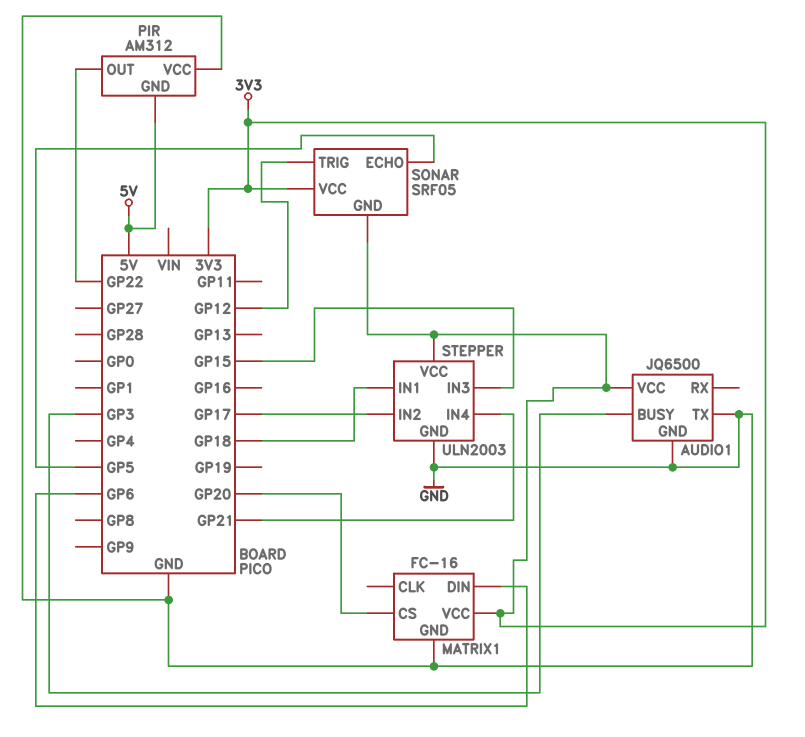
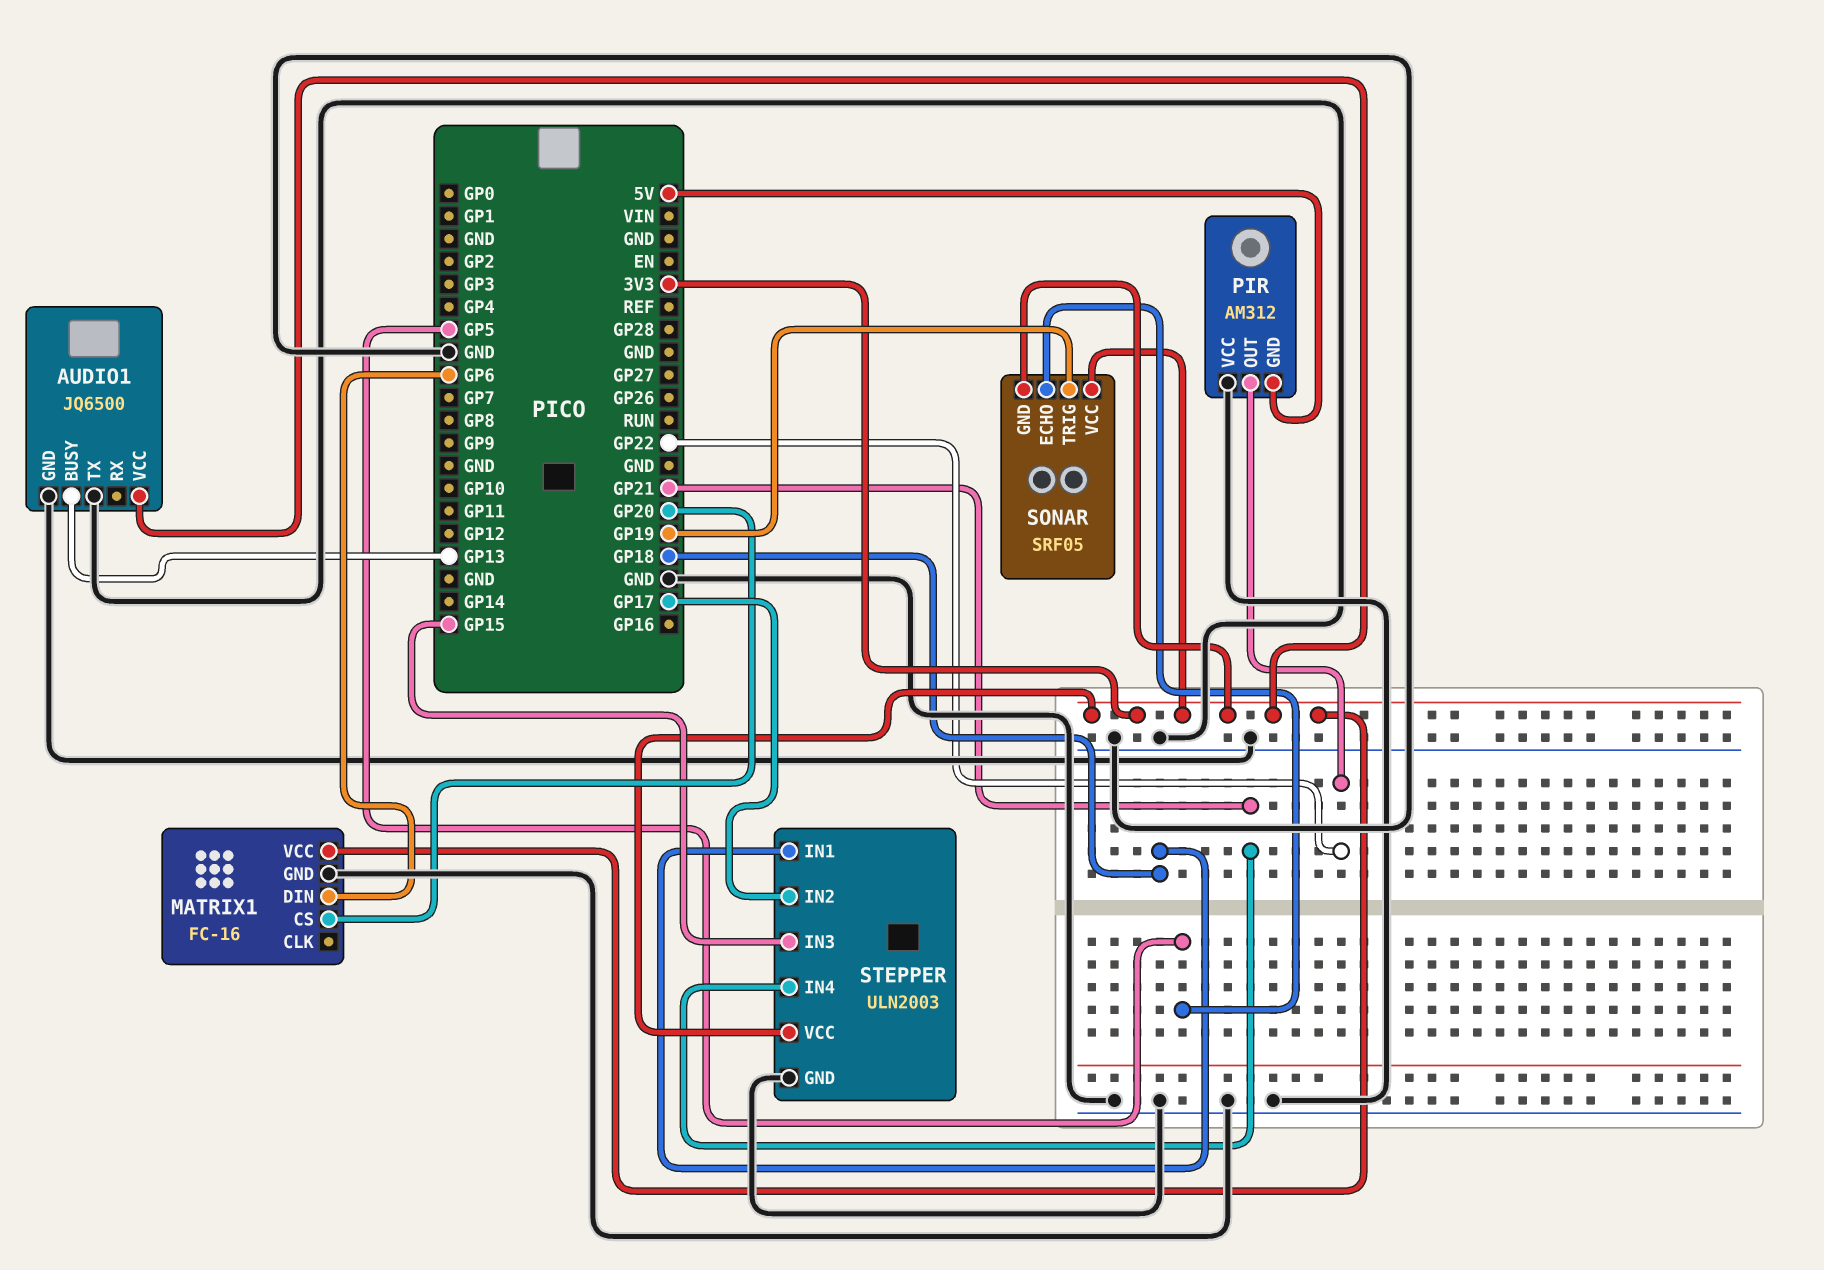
AUDIO1 pin BUSY: GP3 -> GP13
SONAR pin TRIG: GP12 -> GP19

